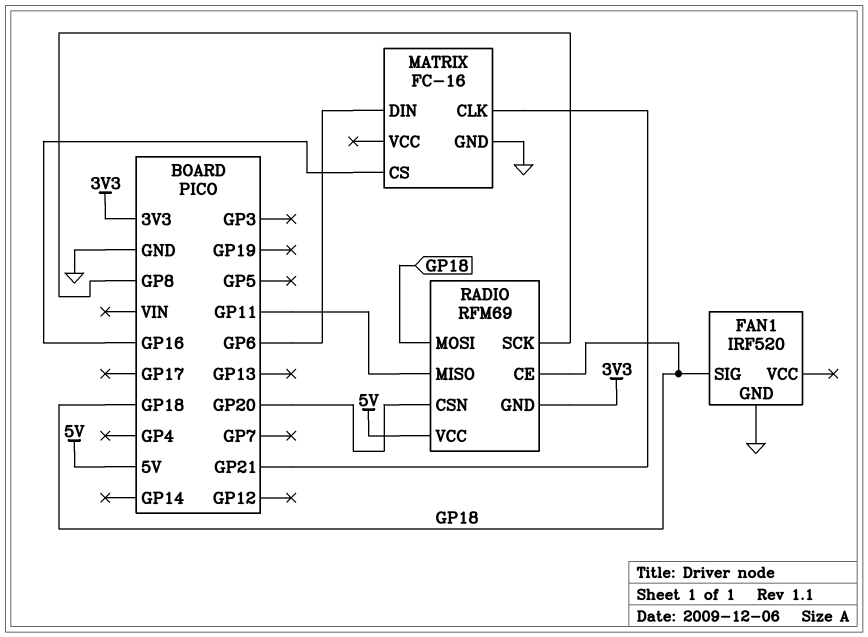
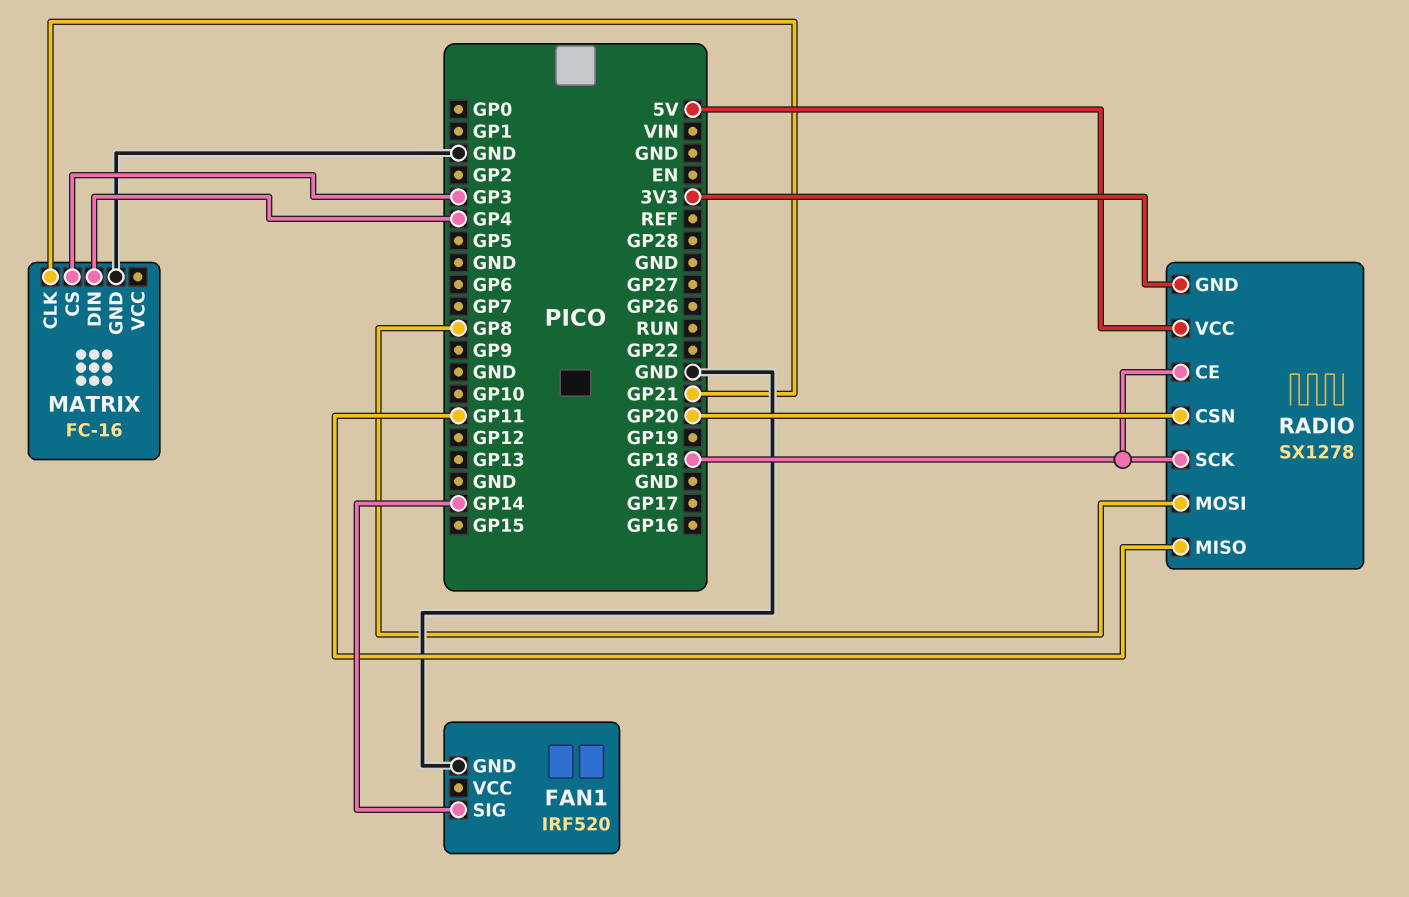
FAN1 pin SIG: GP18 -> GP14
MATRIX pin CS: GP16 -> GP3
MATRIX pin DIN: GP6 -> GP4
RADIO: RFM69 -> SX1278
RADIO pin MOSI: GP18 -> GP8
RADIO pin SCK: GP8 -> GP18

